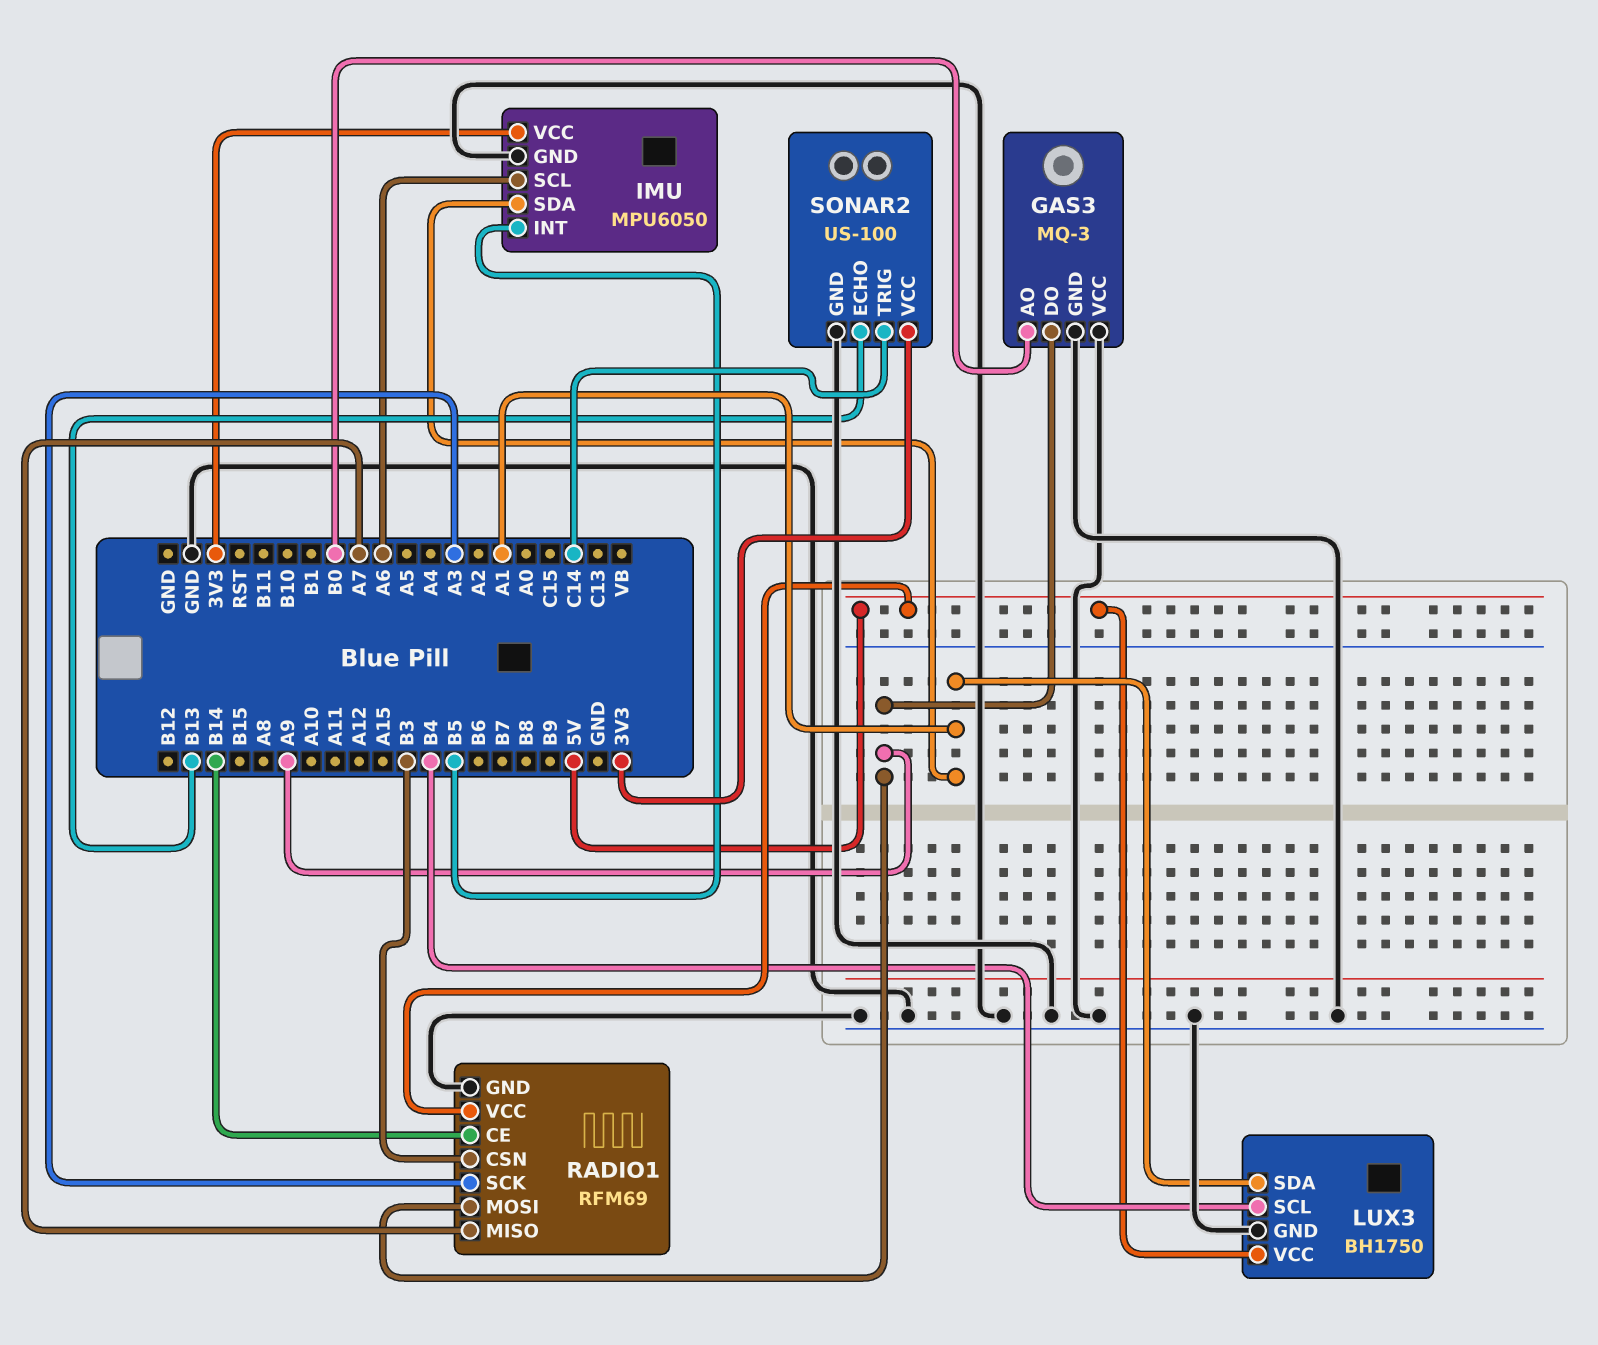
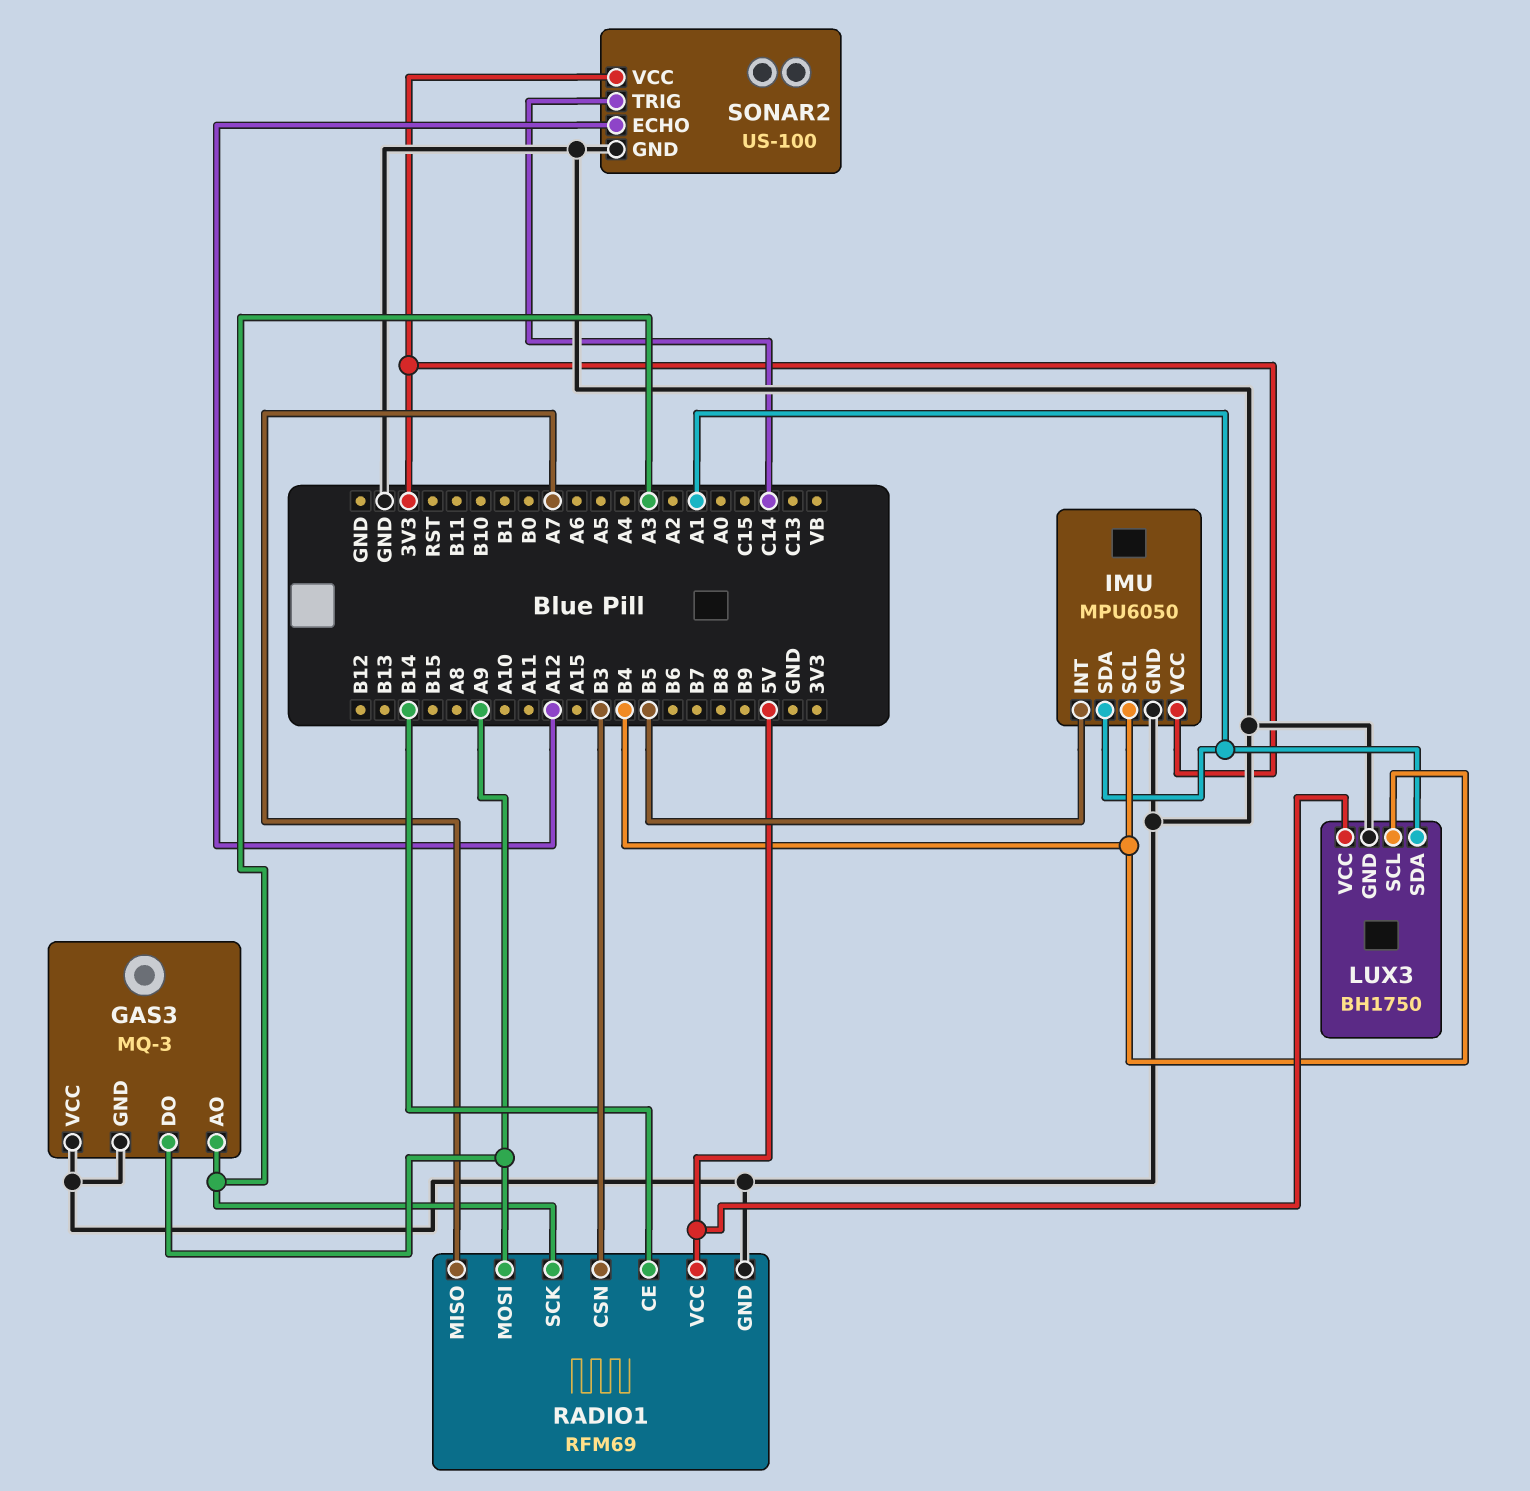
GAS3 pin AO: B0 -> A3
IMU pin SCL: A6 -> B4
SONAR2 pin ECHO: B13 -> A12

